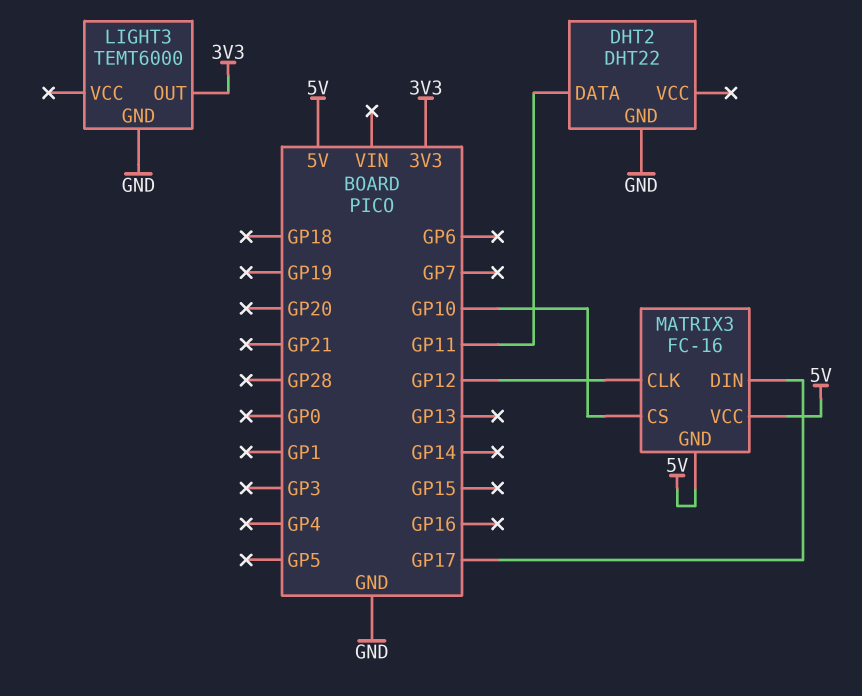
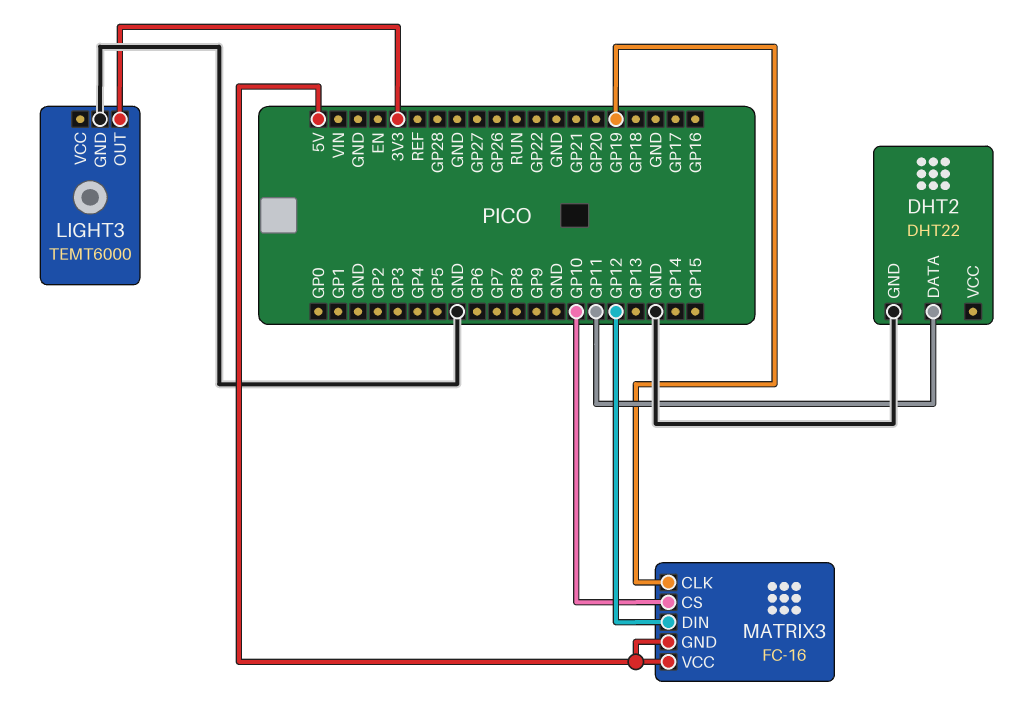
MATRIX3 pin CLK: GP12 -> GP19
MATRIX3 pin DIN: GP17 -> GP12

